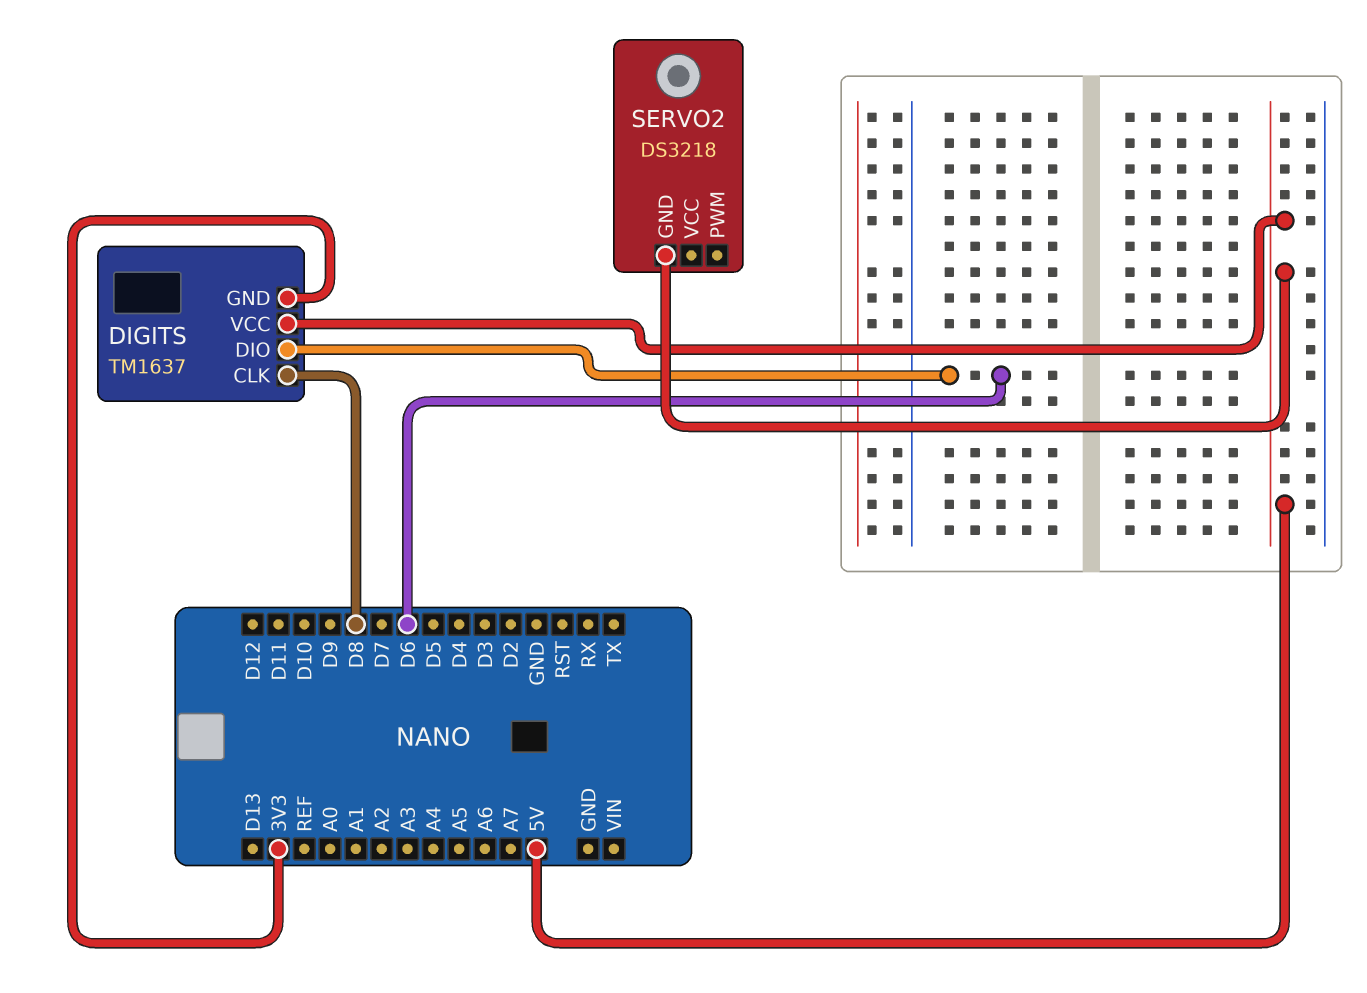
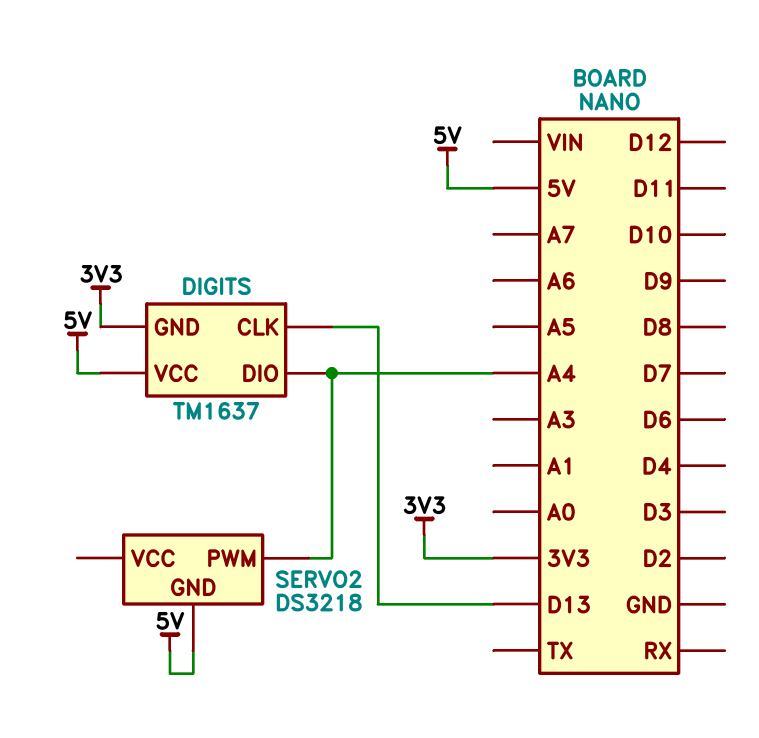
DIGITS pin CLK: D8 -> D13
DIGITS pin DIO: D6 -> A4
SERVO2 pin PWM: none -> A4

